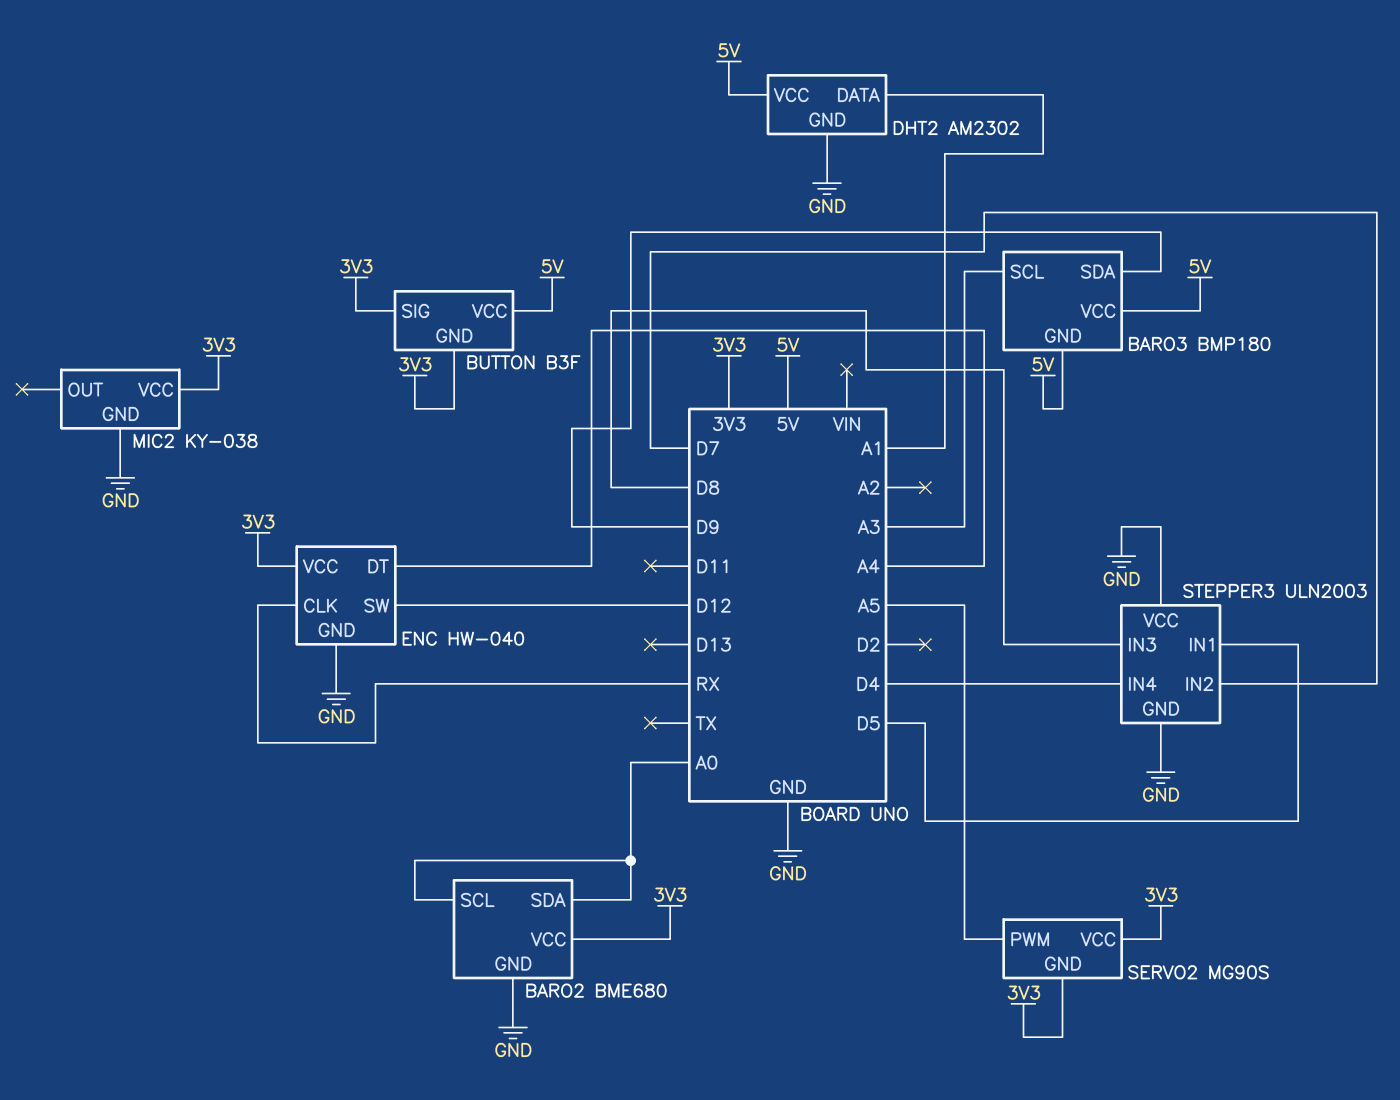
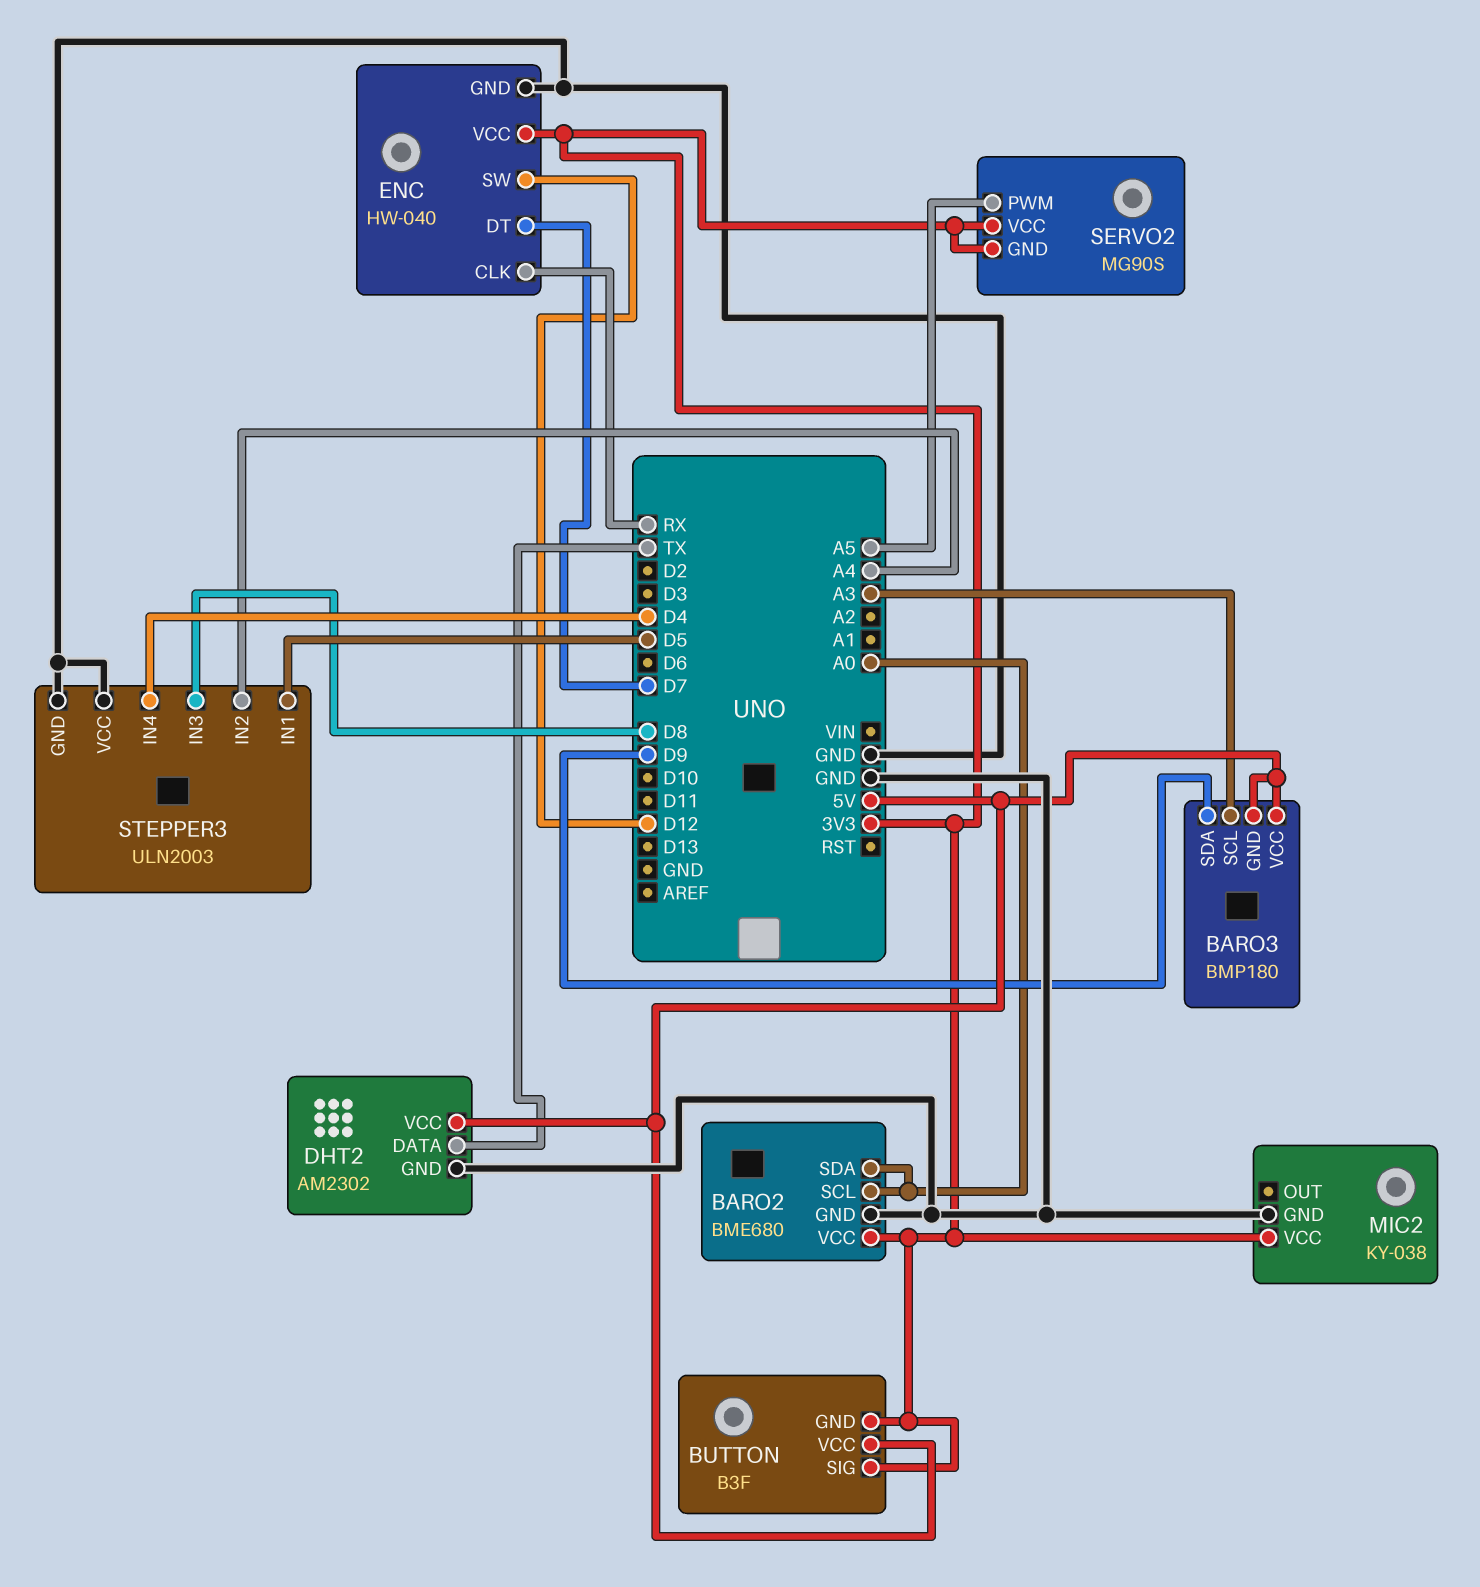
DHT2 pin DATA: A1 -> TX
ENC pin DT: A4 -> D7
STEPPER3 pin IN2: D7 -> A4

